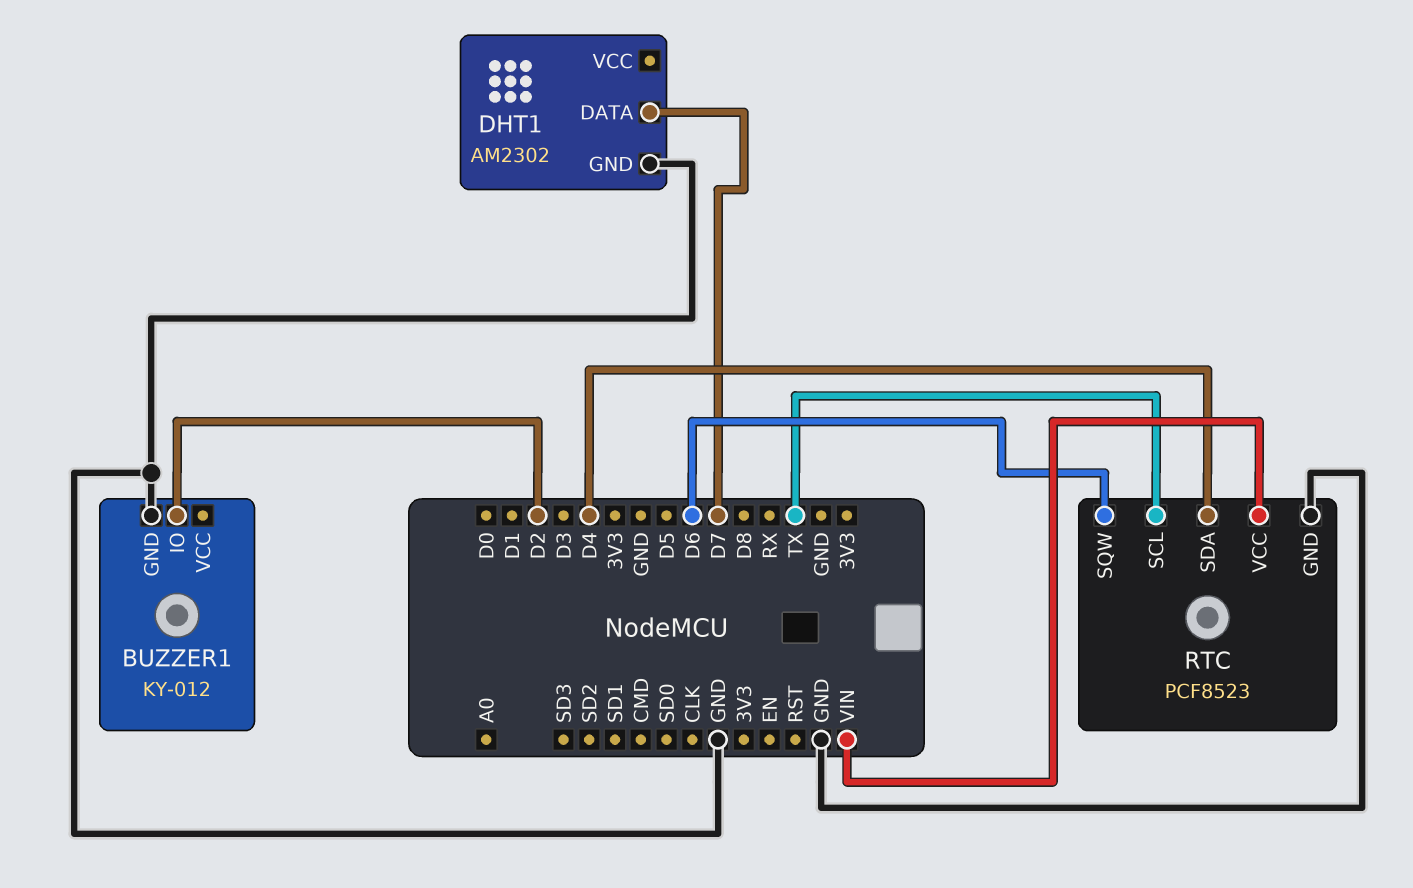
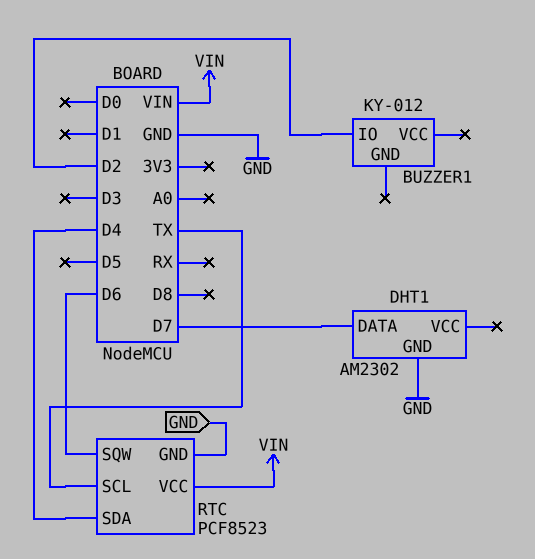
BUZZER1 pin GND: GND -> none

